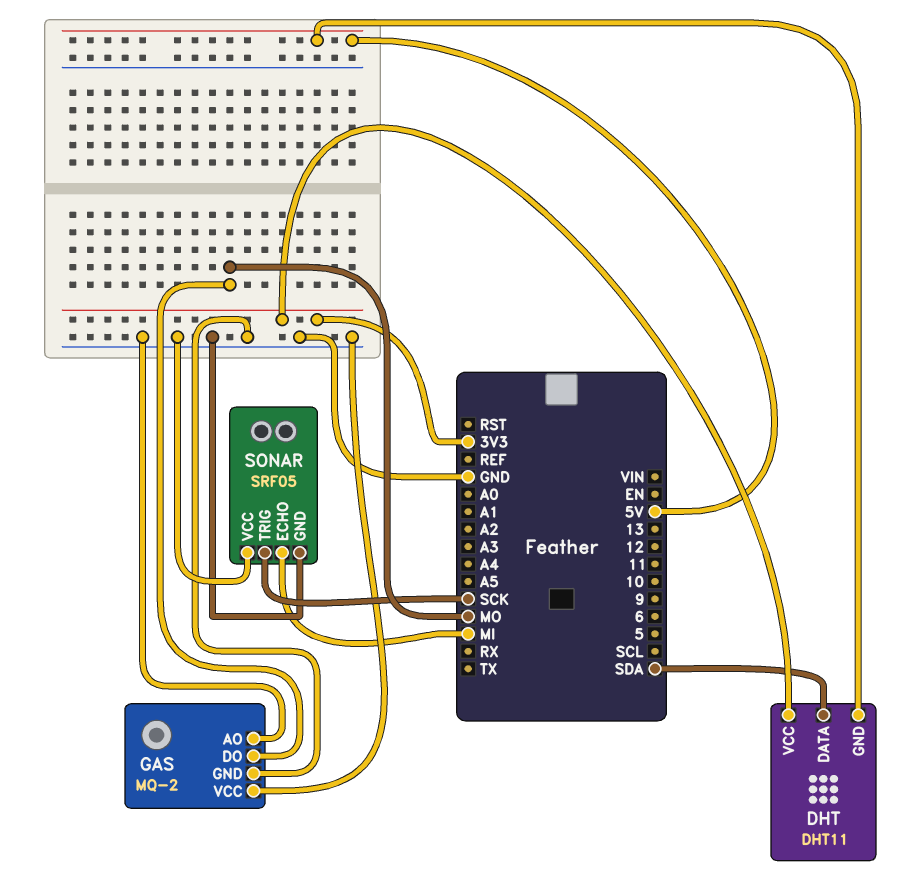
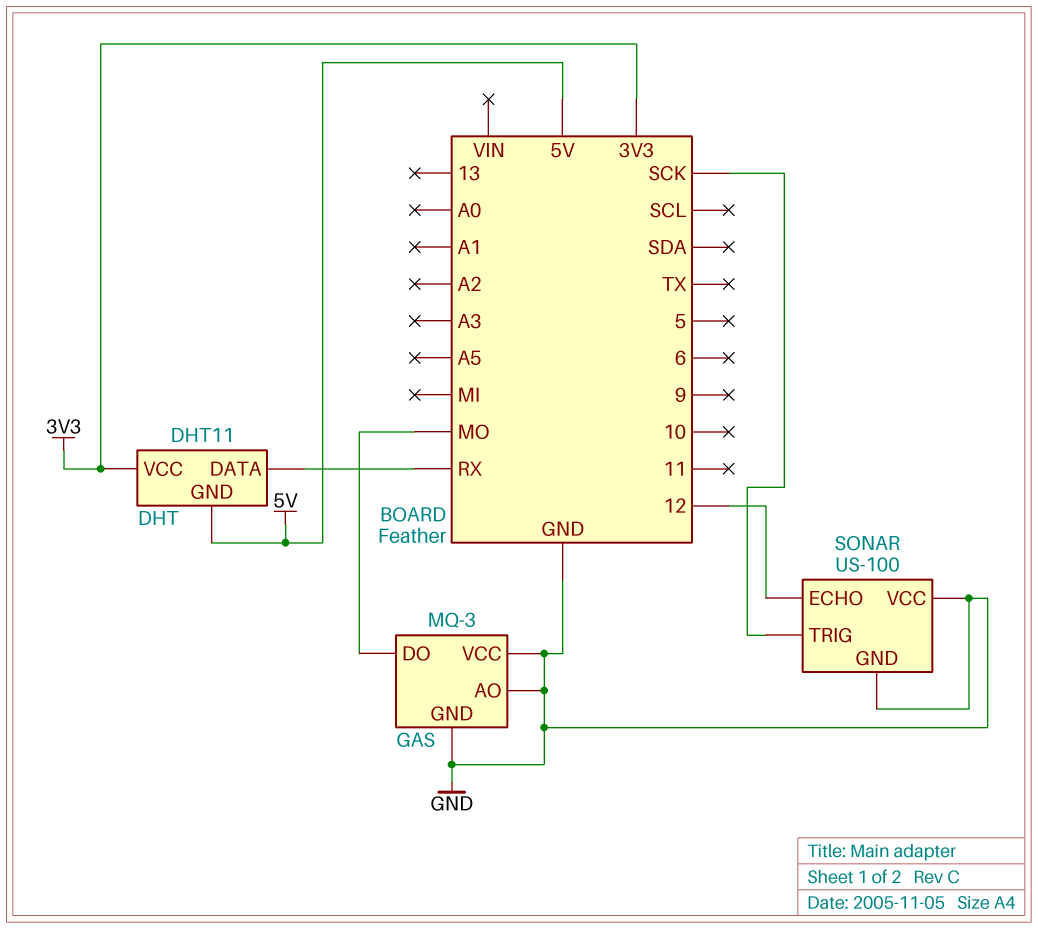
DHT pin DATA: SDA -> RX
GAS: MQ-2 -> MQ-3
SONAR: SRF05 -> US-100
SONAR pin ECHO: MI -> 12

